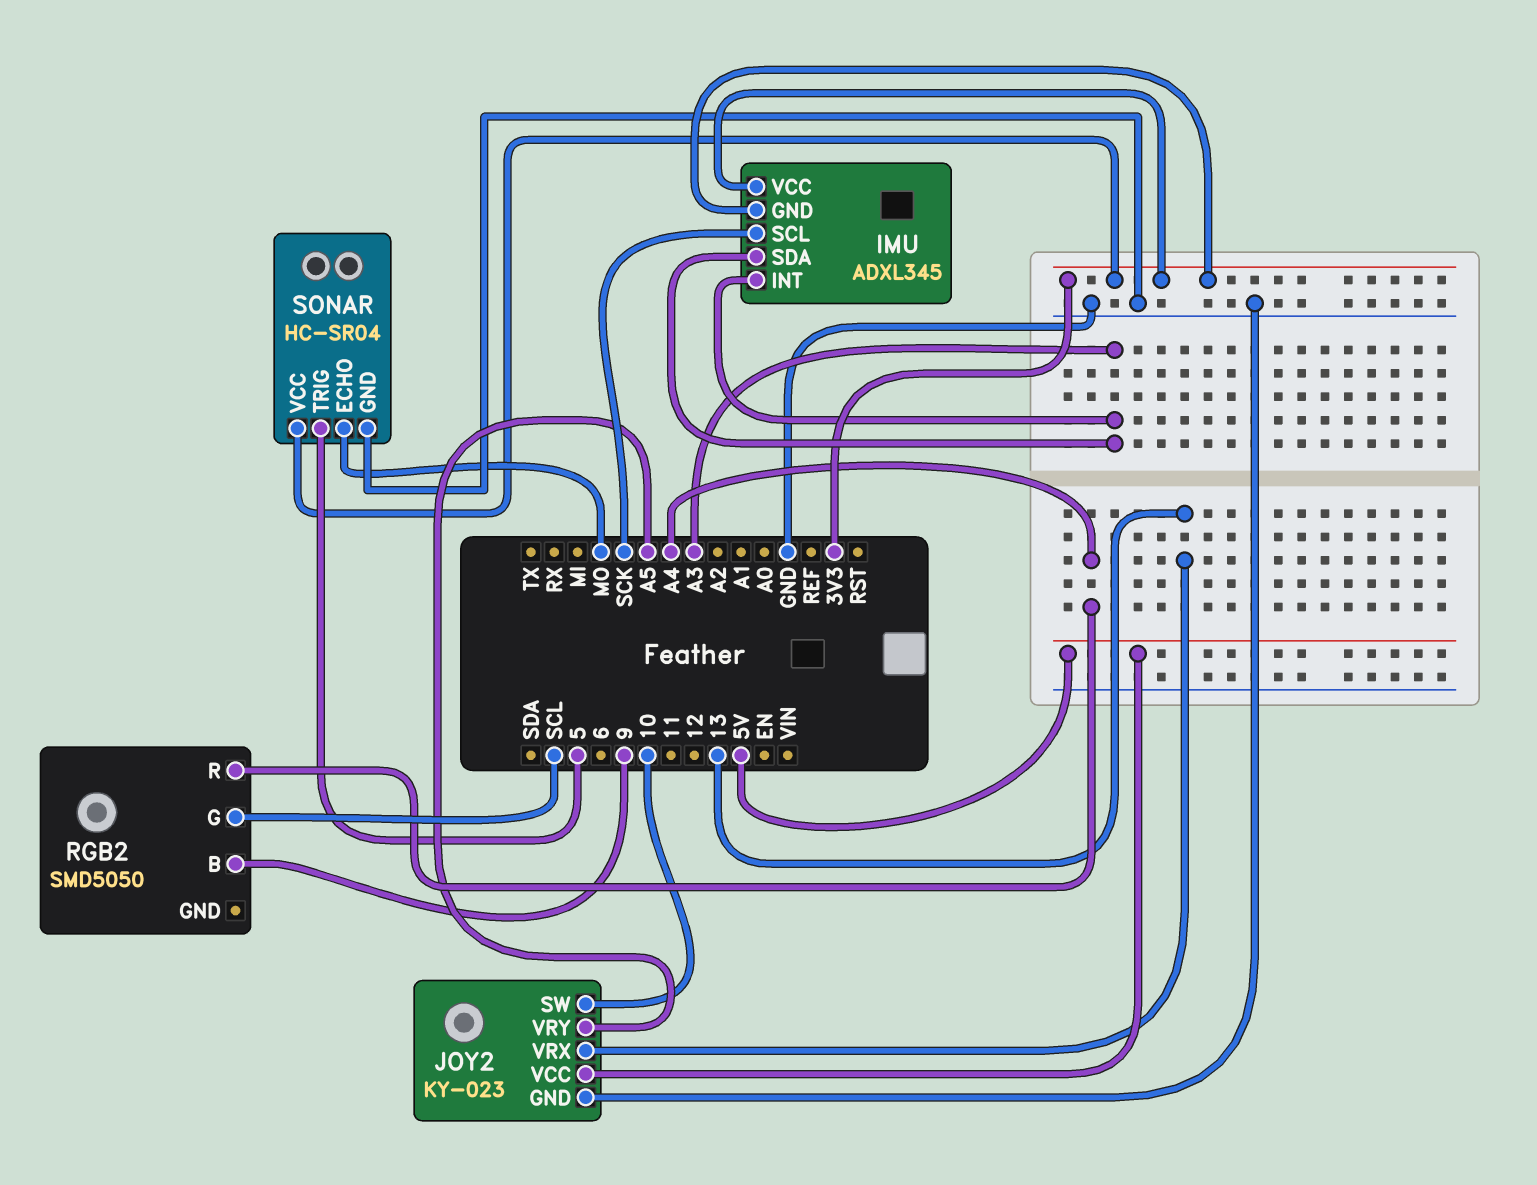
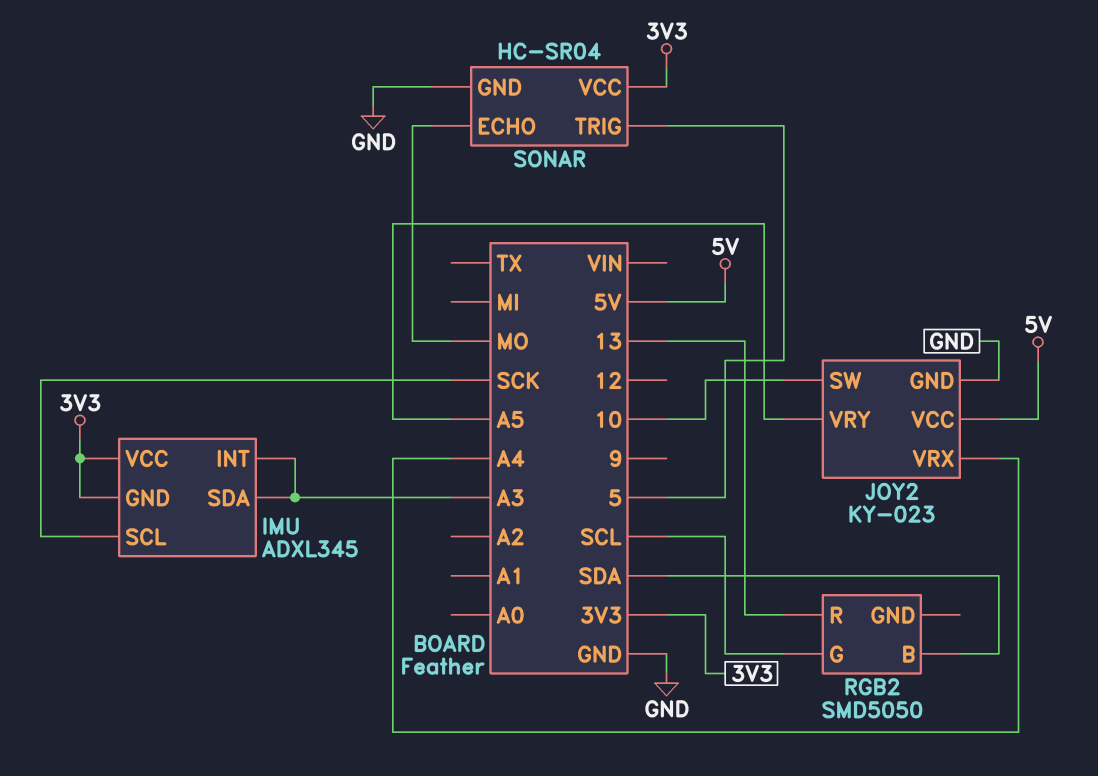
JOY2 pin VRX: 13 -> A4
RGB2 pin B: 9 -> SDA
RGB2 pin R: A4 -> 13

